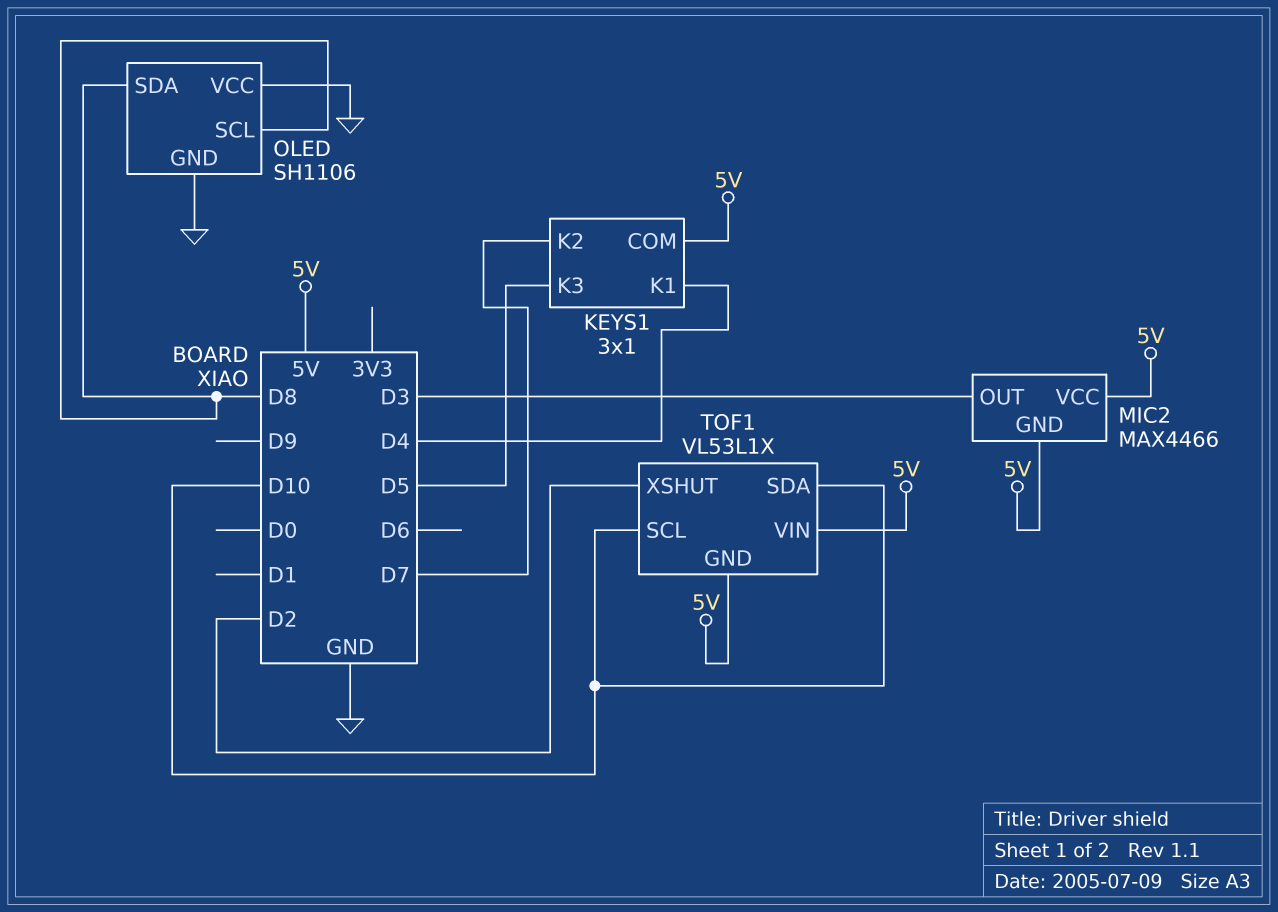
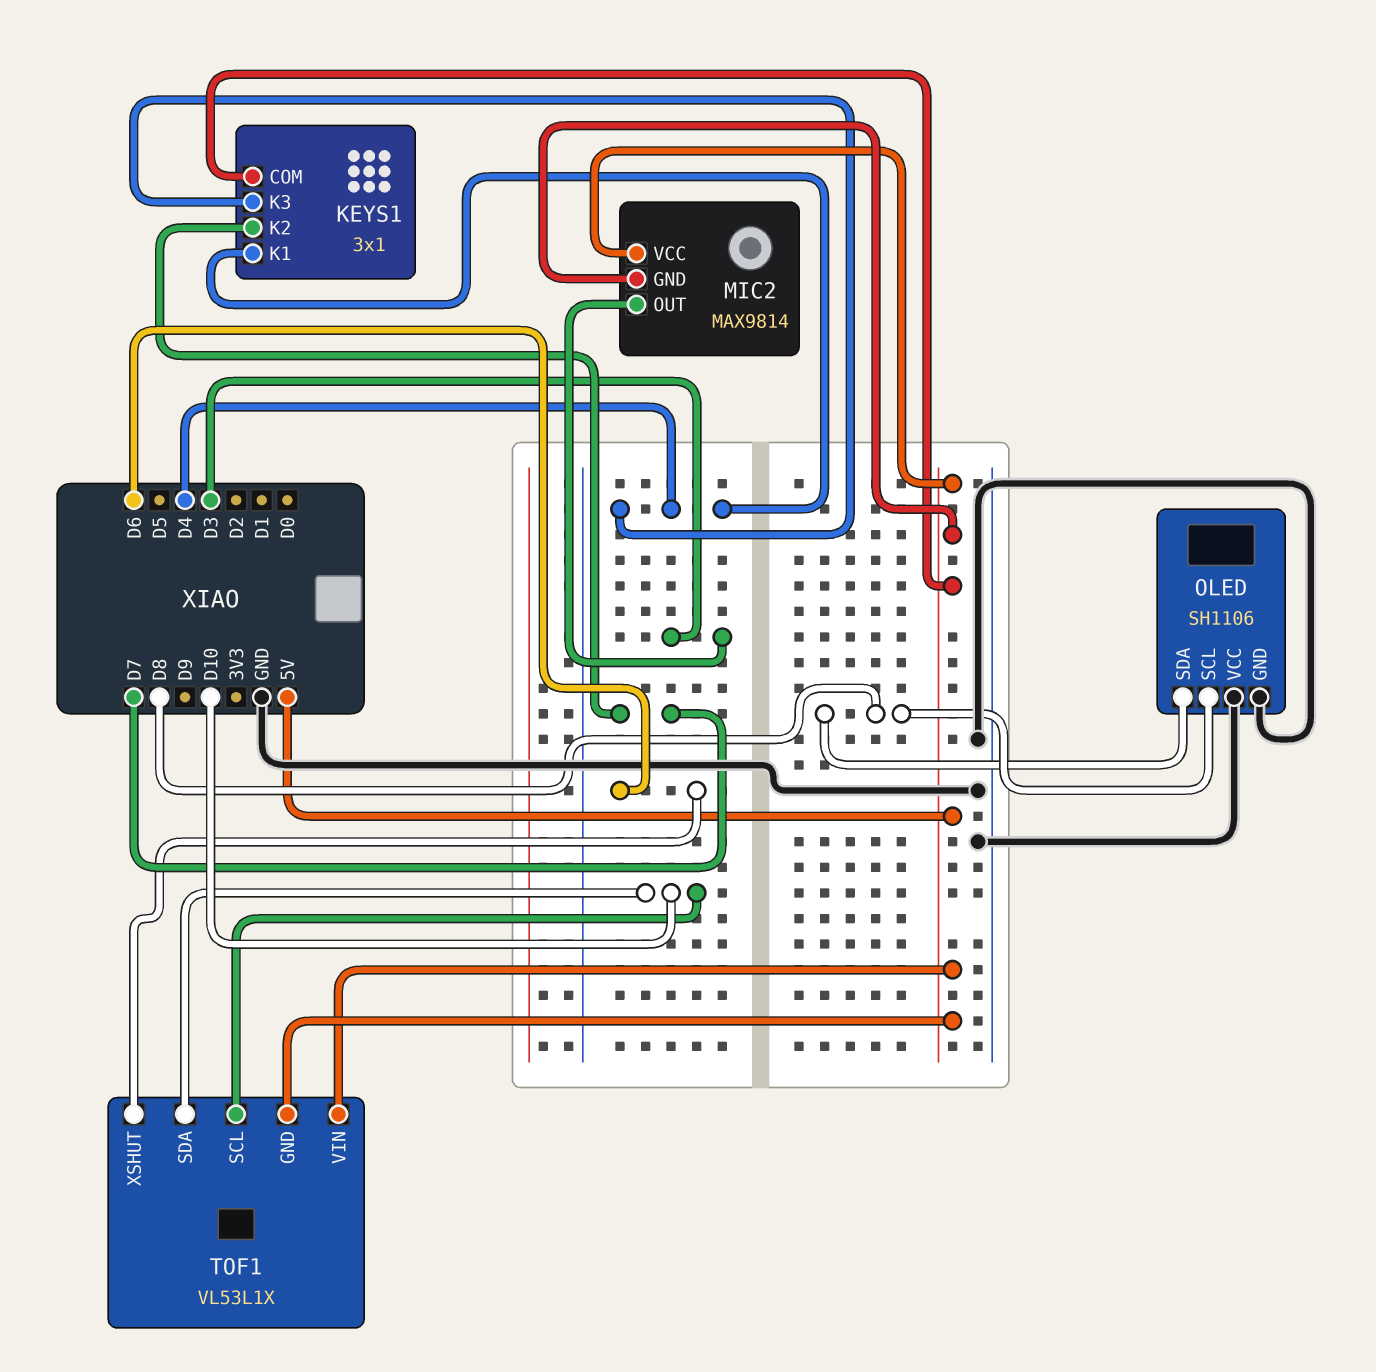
KEYS1 pin K3: D5 -> D4
MIC2: MAX4466 -> MAX9814
TOF1 pin XSHUT: D2 -> D6

